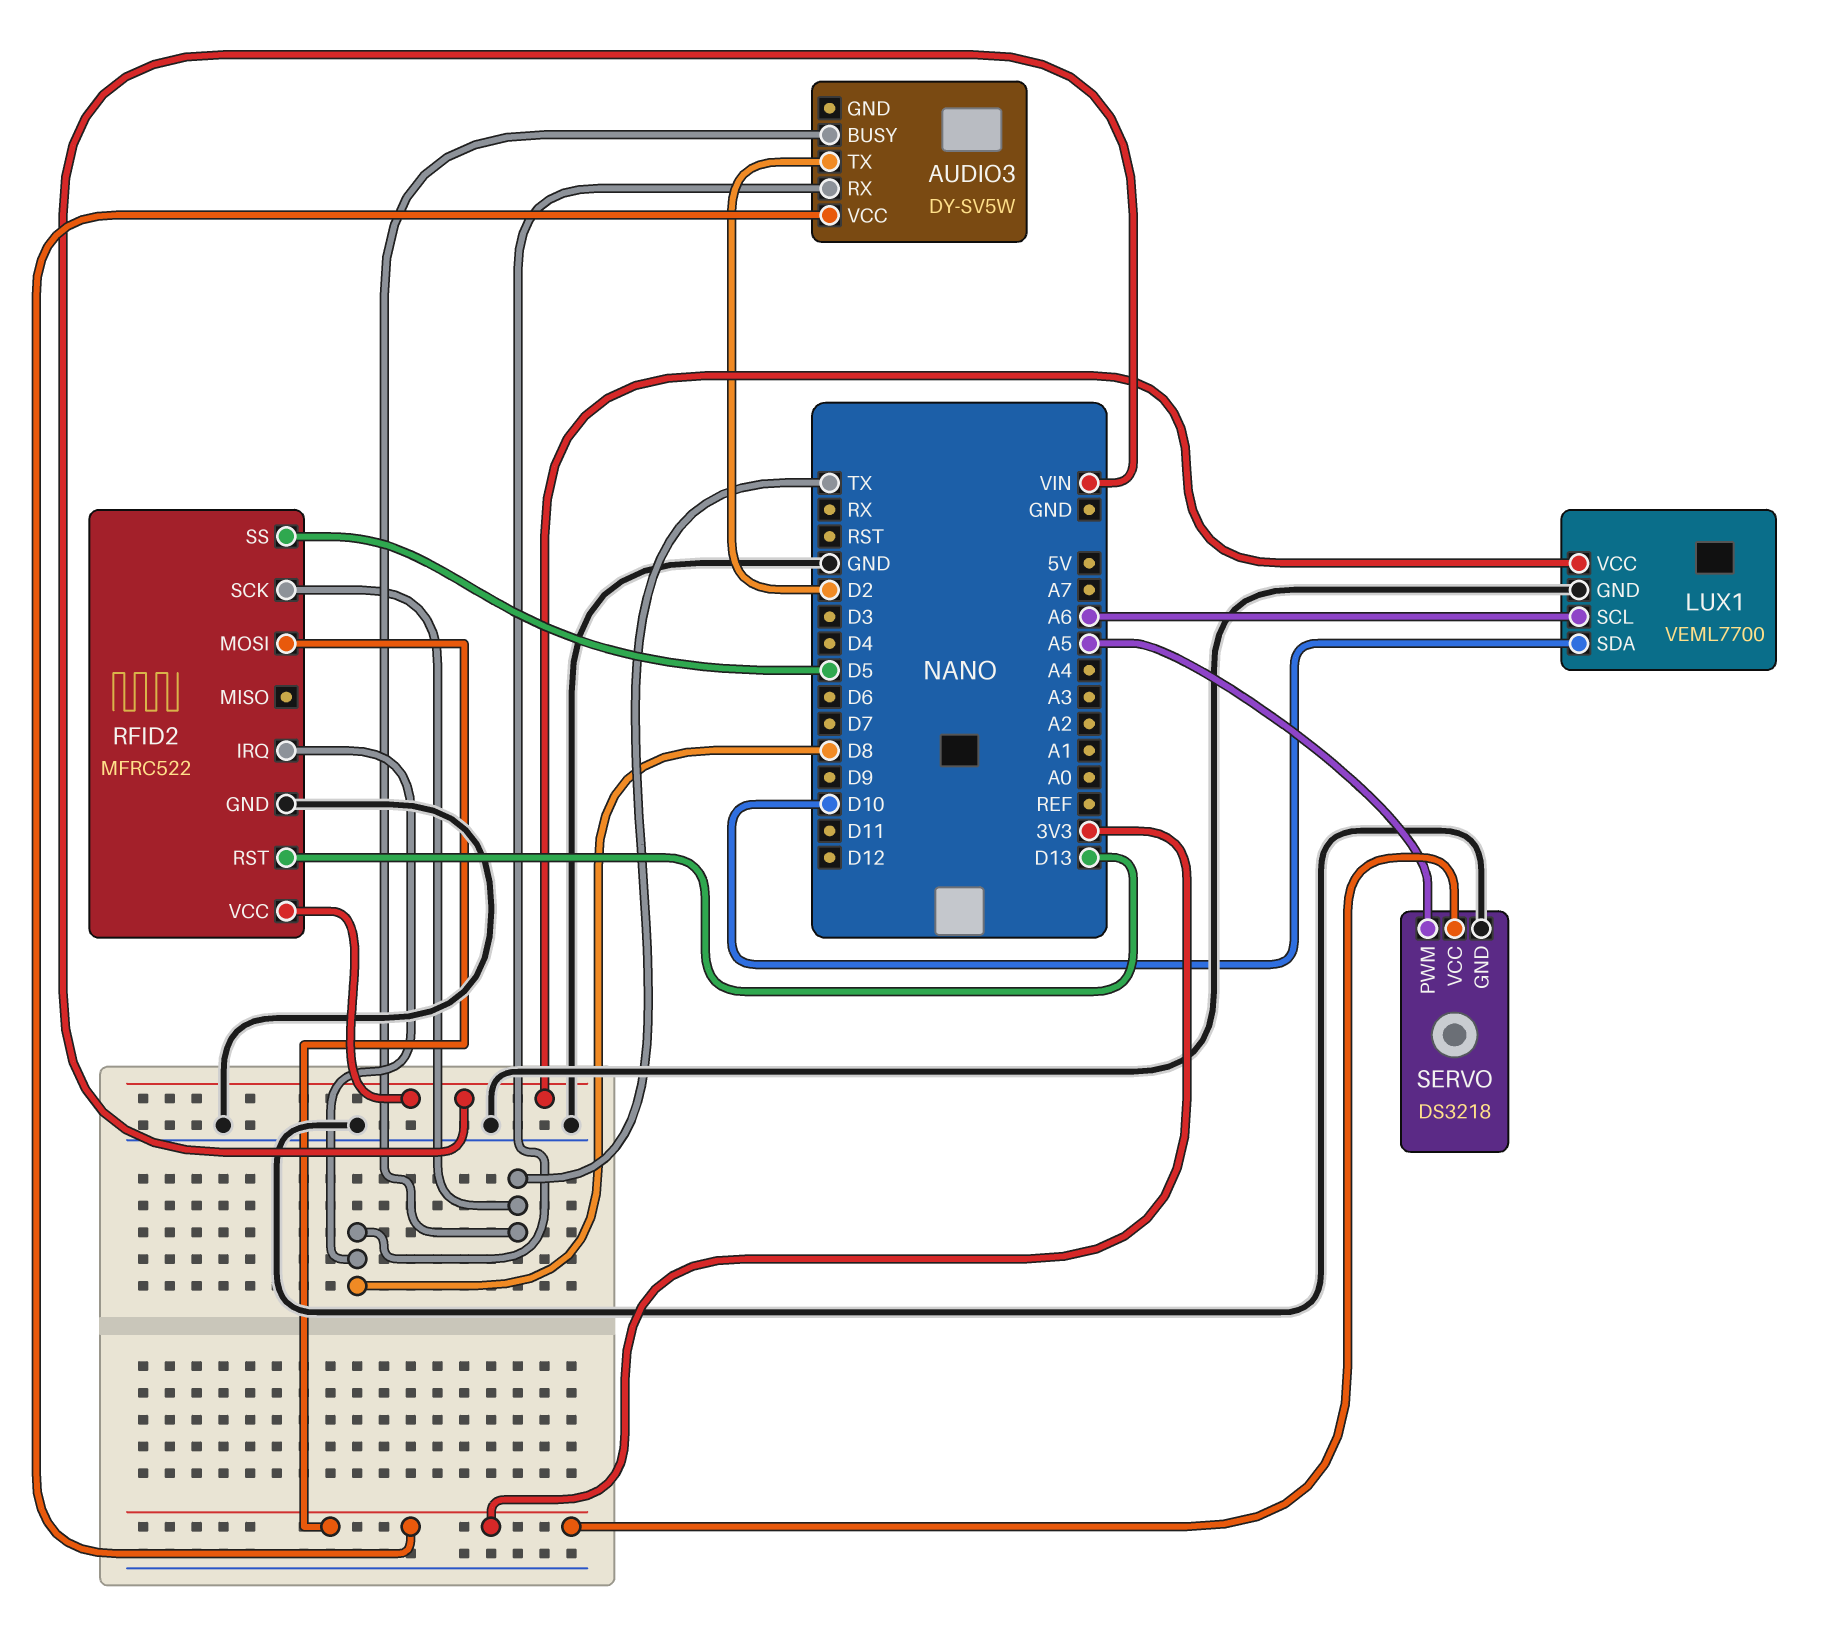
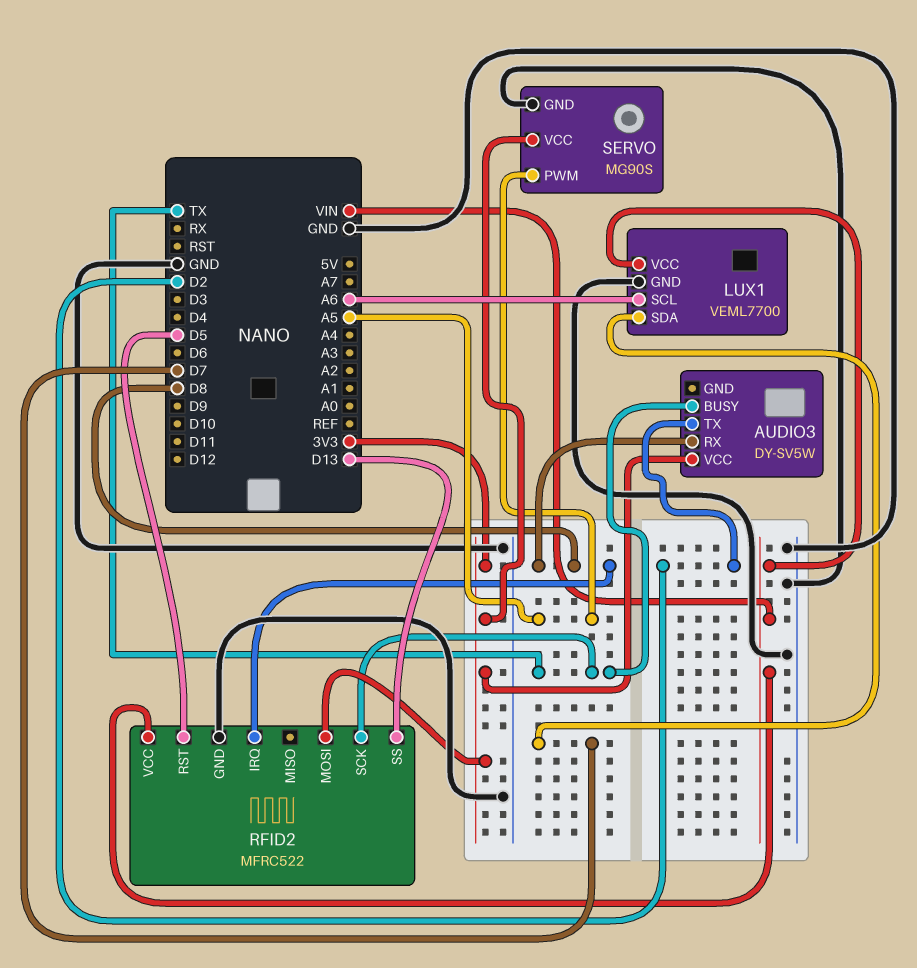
LUX1 pin SDA: D10 -> D7
RFID2 pin RST: D13 -> D5
RFID2 pin SS: D5 -> D13
SERVO: DS3218 -> MG90S

